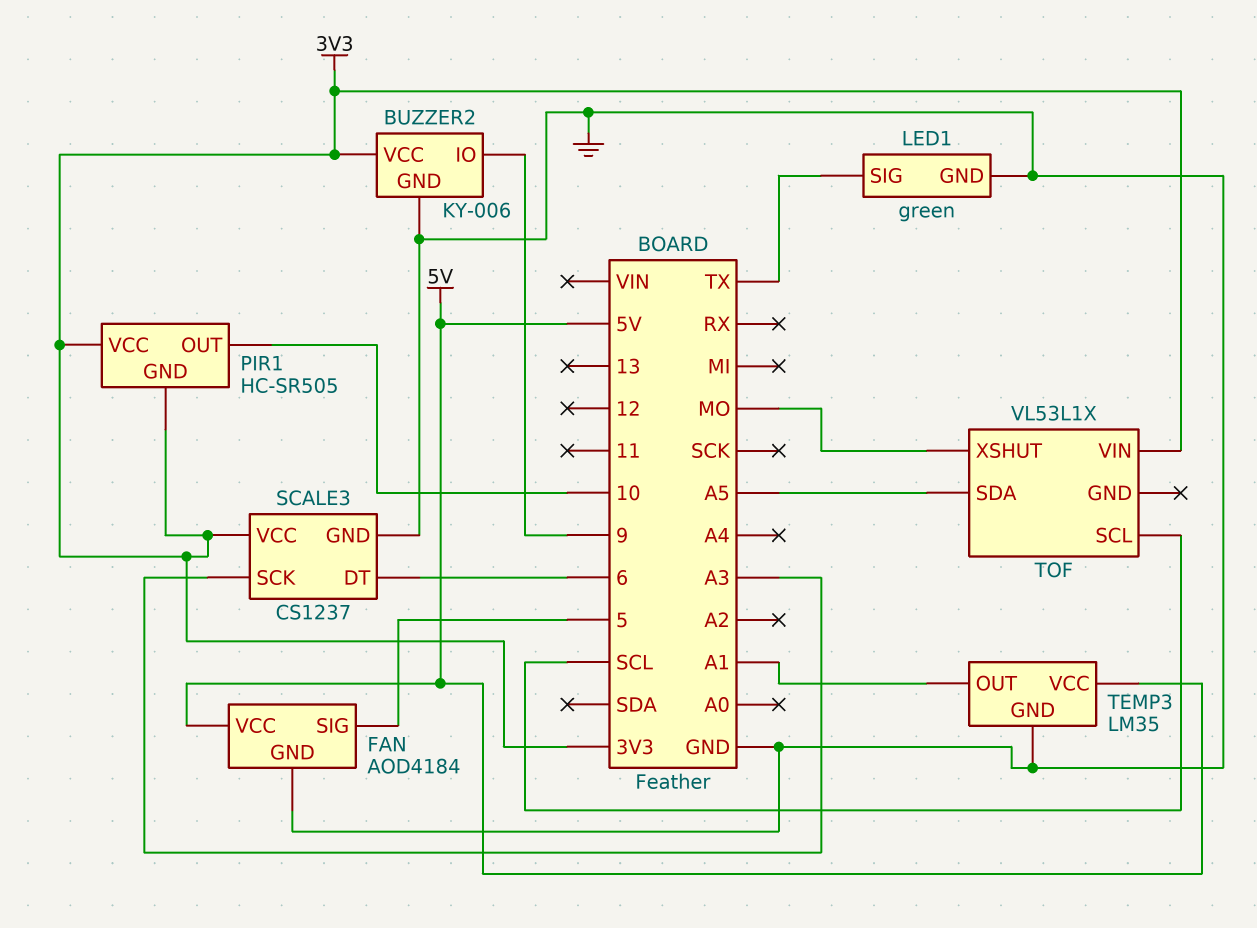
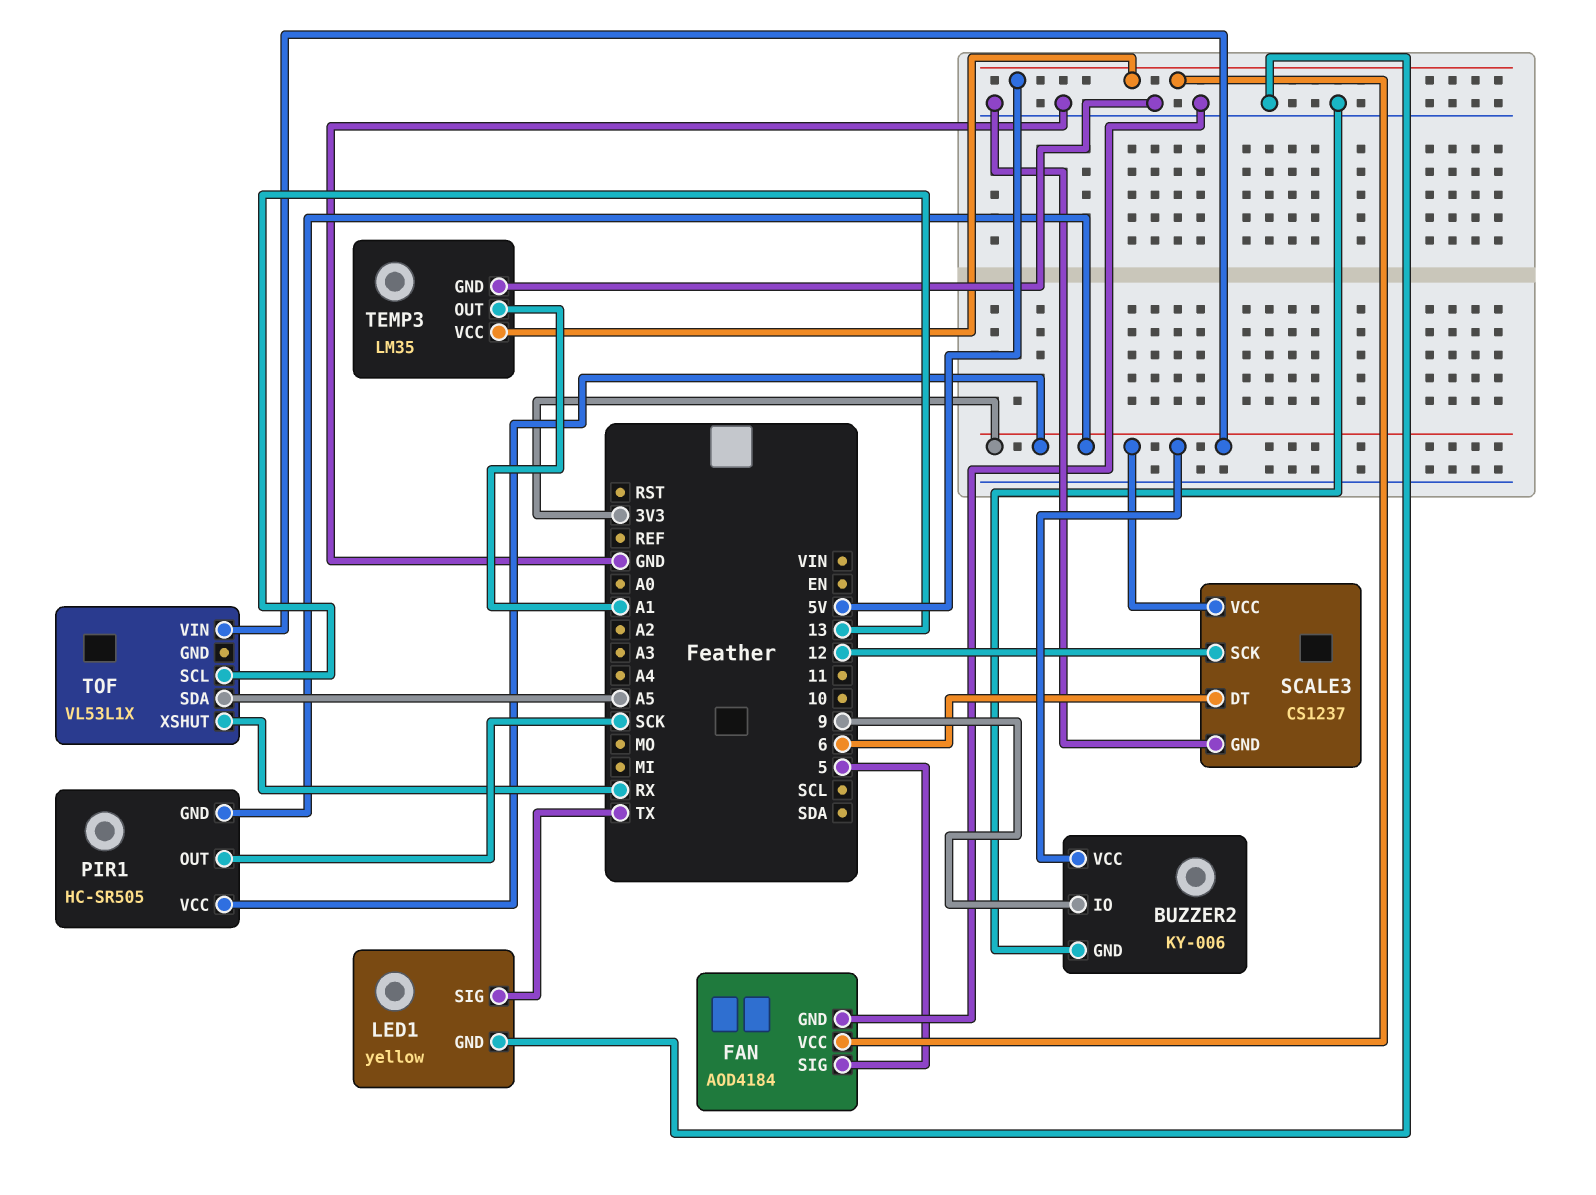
LED1: green -> yellow
PIR1 pin OUT: 10 -> SCK
SCALE3 pin SCK: A3 -> 12
TOF pin SCL: SCL -> 13
TOF pin XSHUT: MO -> RX

